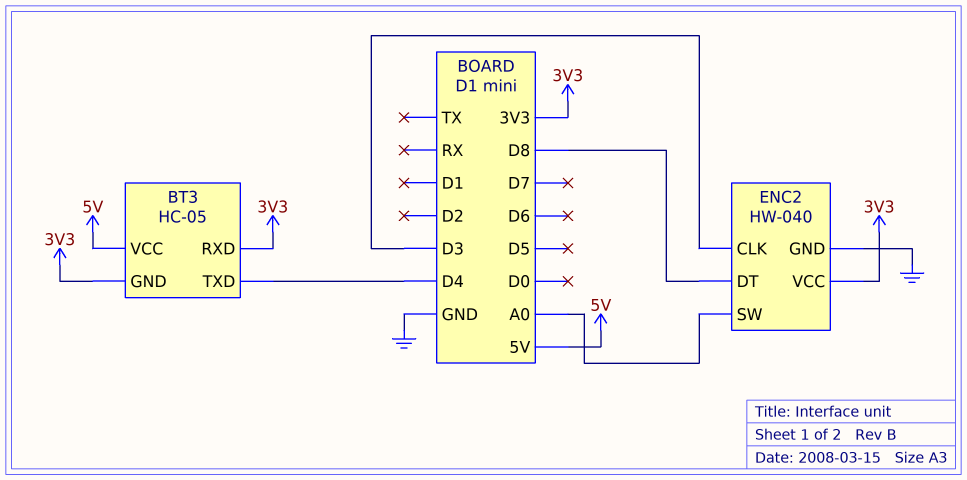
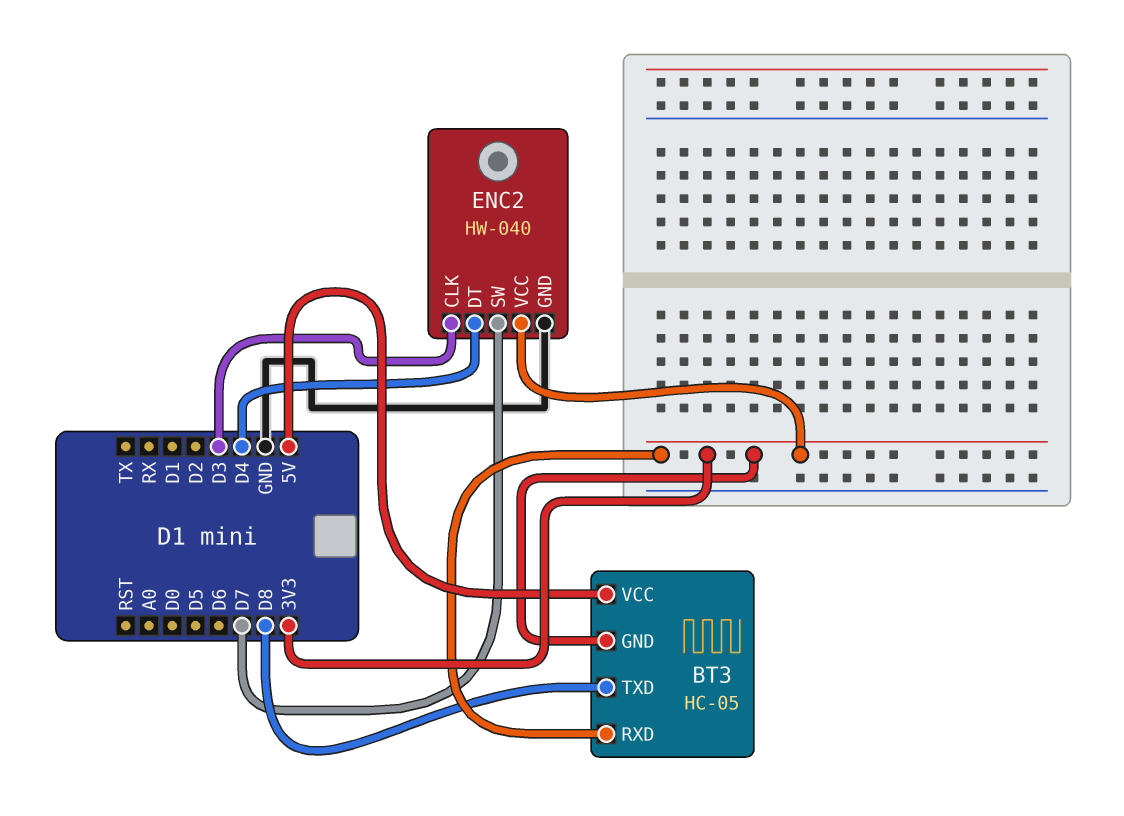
BT3 pin TXD: D4 -> D8
ENC2 pin DT: D8 -> D4
ENC2 pin SW: A0 -> D7

